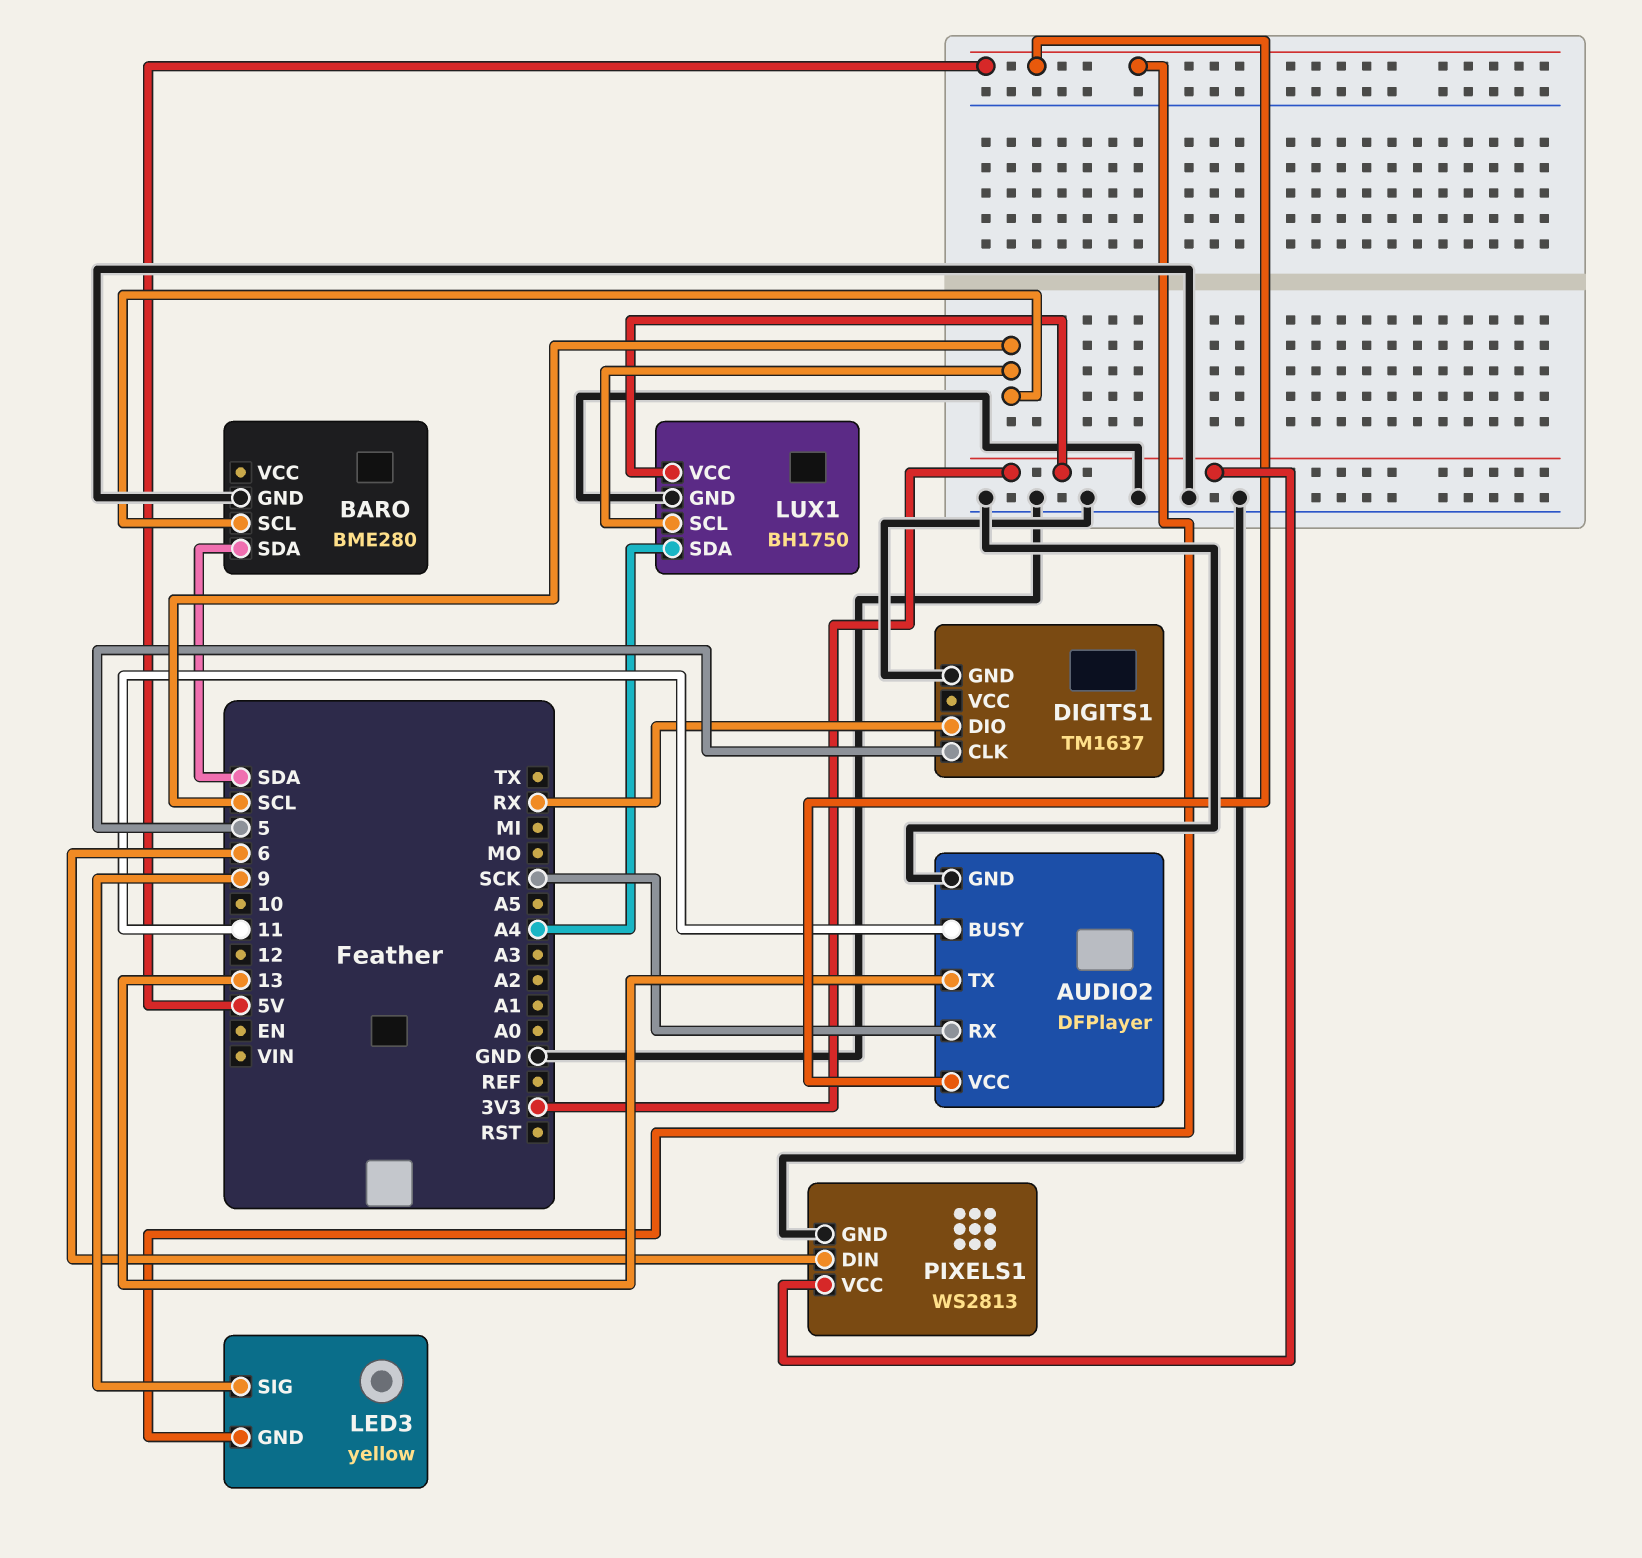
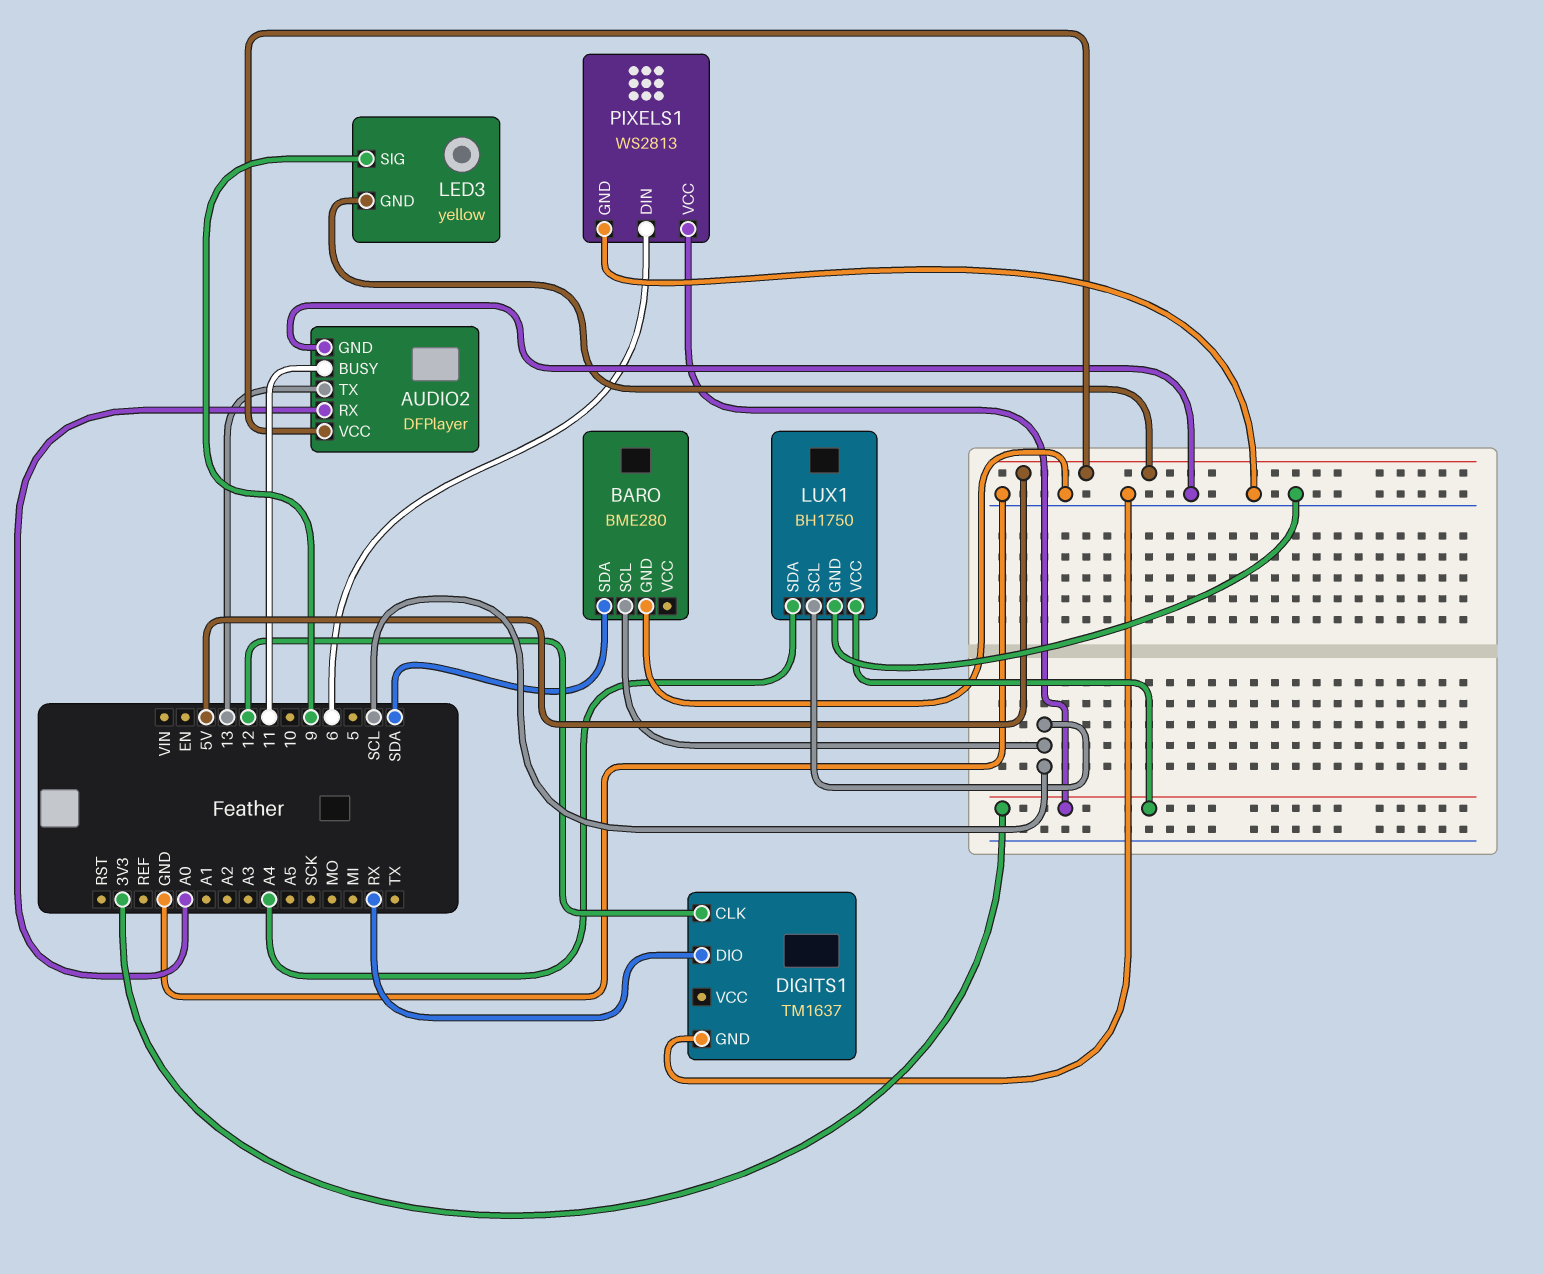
AUDIO2 pin RX: SCK -> A0
DIGITS1 pin CLK: 5 -> 12

